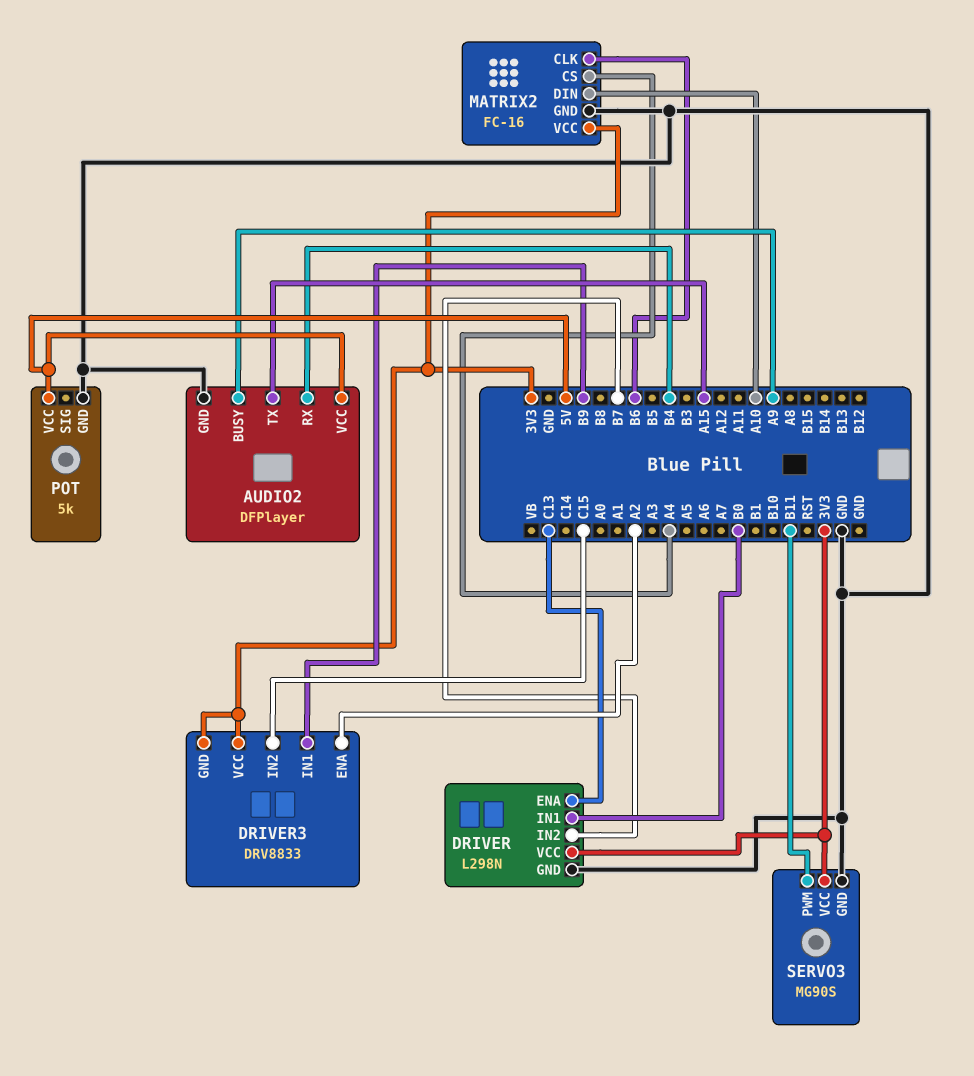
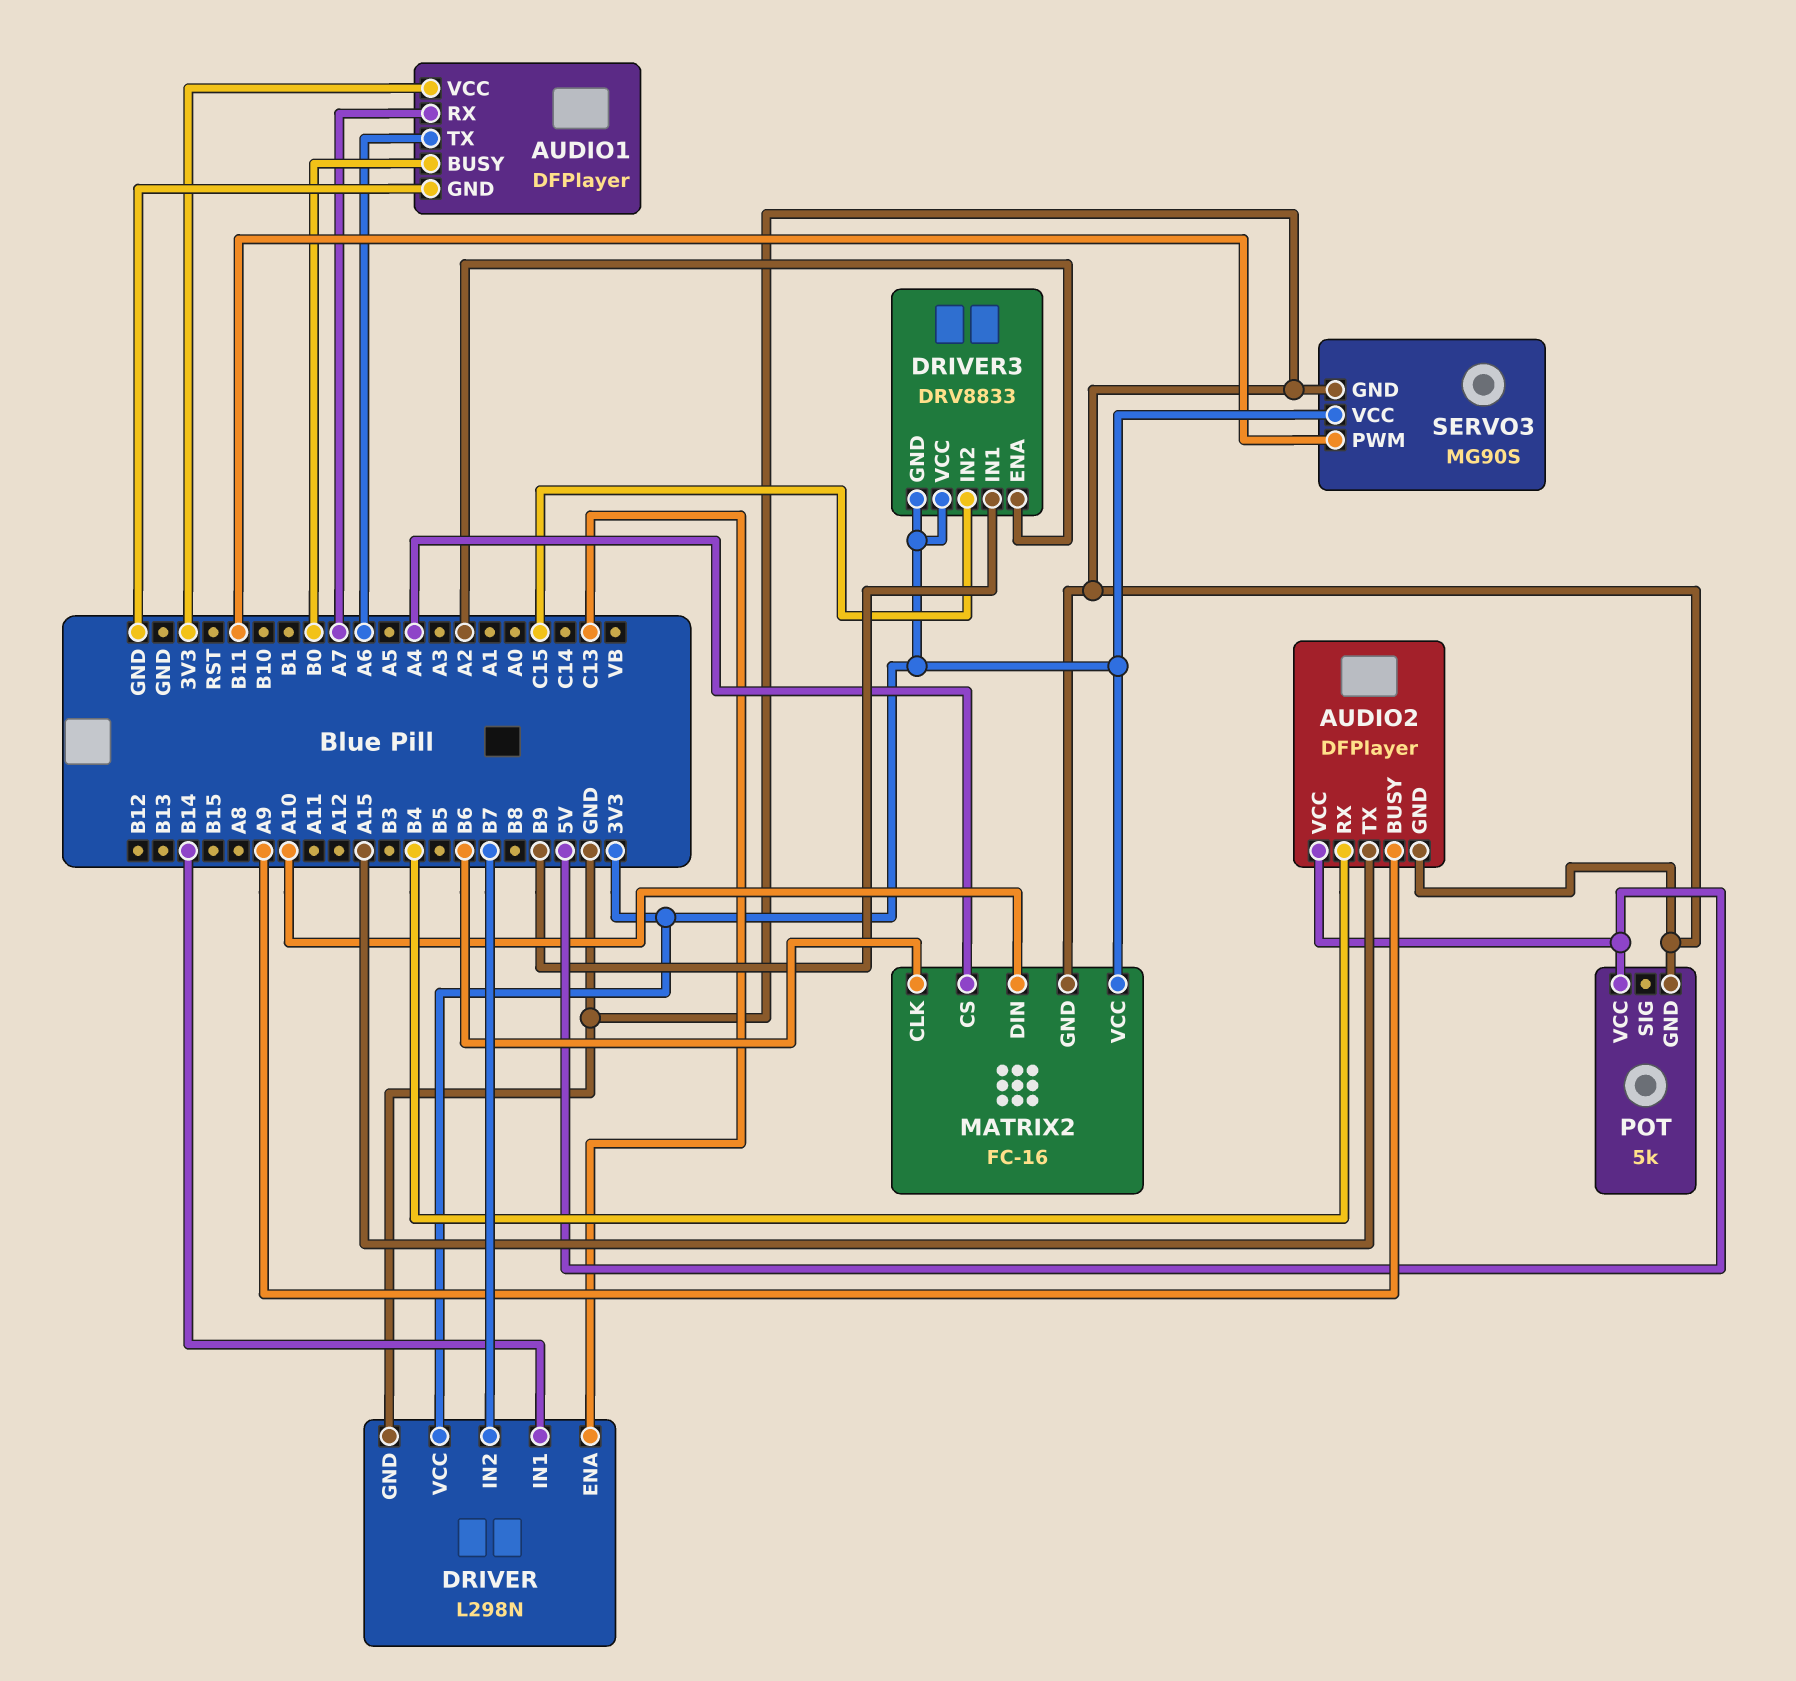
AUDIO1: none -> DFPlayer
AUDIO1 pin BUSY: none -> B0
AUDIO1 pin GND: none -> GND
AUDIO1 pin RX: none -> A7
AUDIO1 pin TX: none -> A6
AUDIO1 pin VCC: none -> 3V3
DRIVER pin IN1: B0 -> B14

